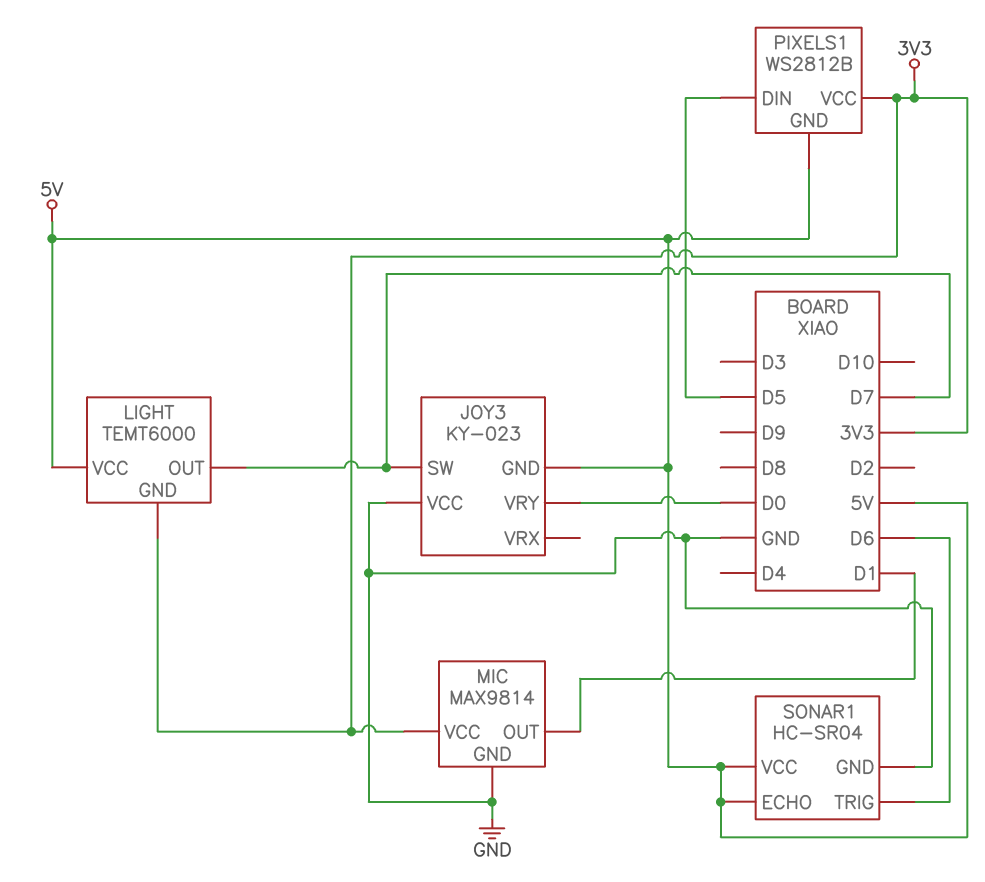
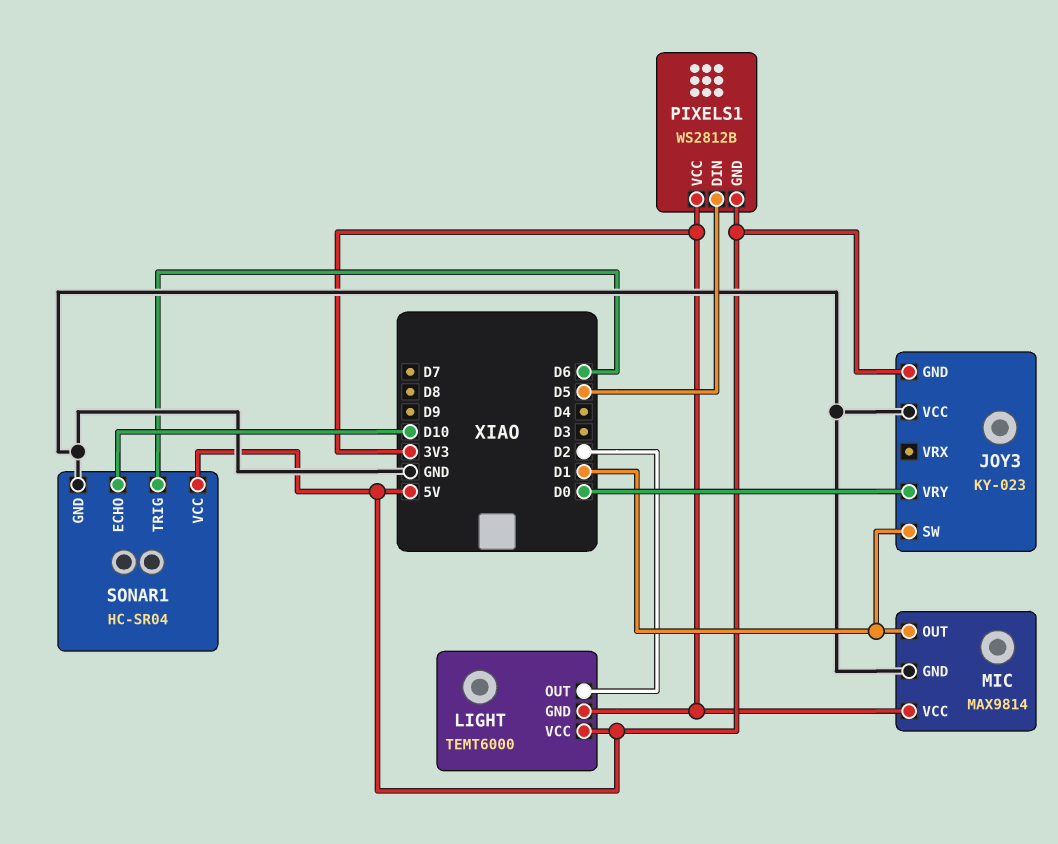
JOY3 pin SW: D7 -> D1
LIGHT pin OUT: D7 -> D2
SONAR1 pin ECHO: 5V -> D10

